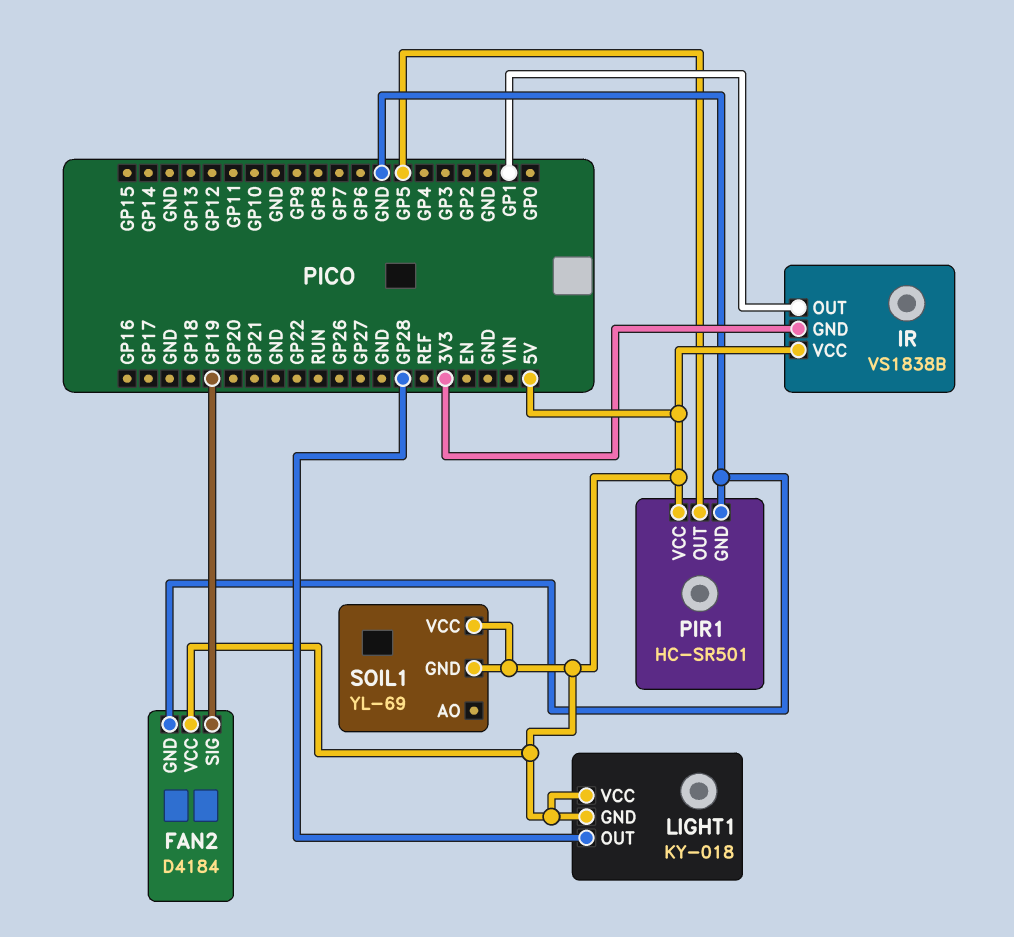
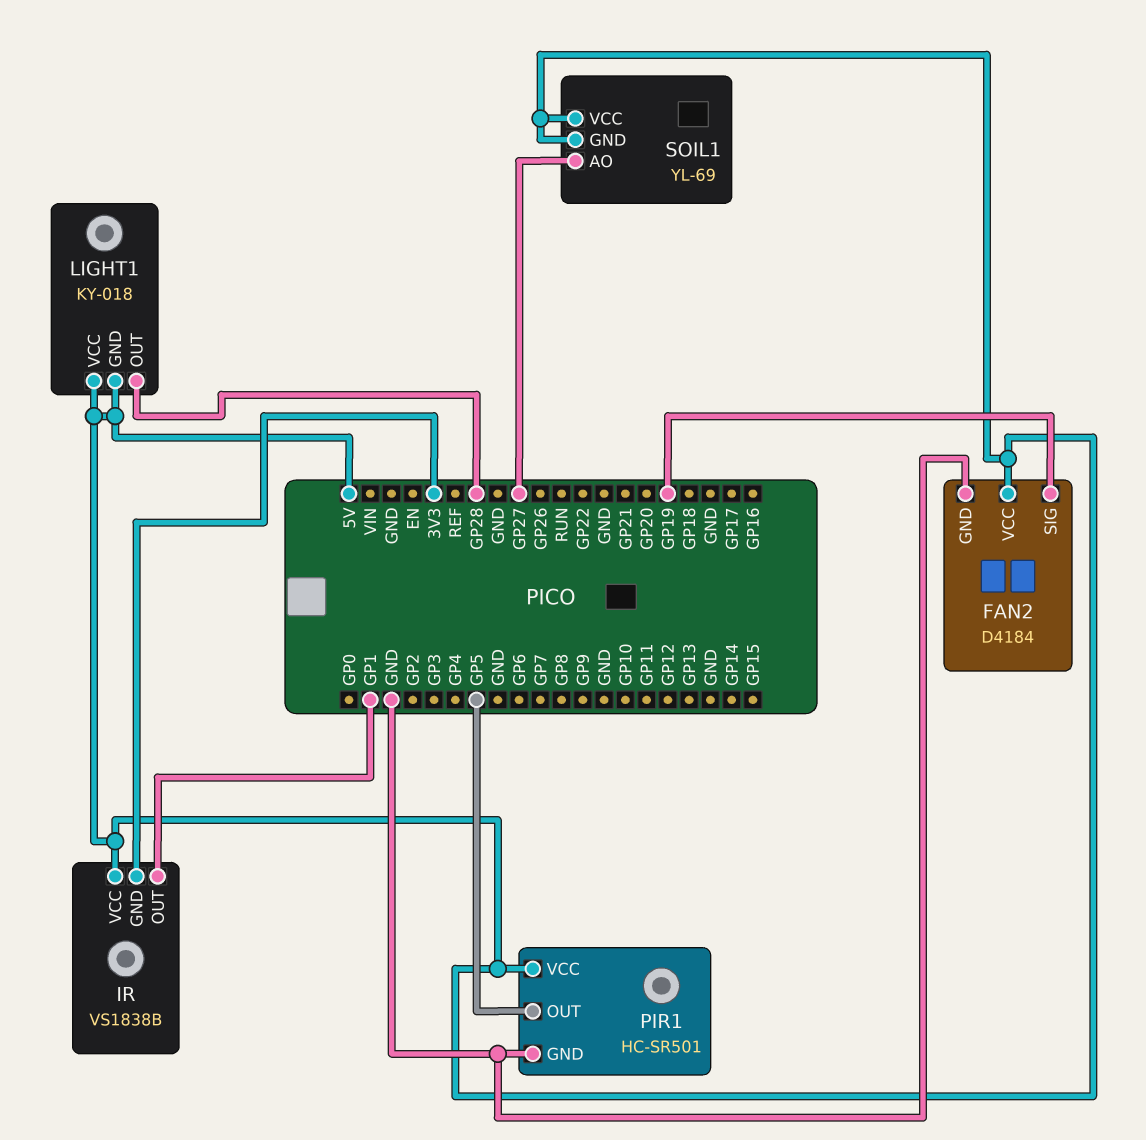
SOIL1 pin AO: none -> GP27

